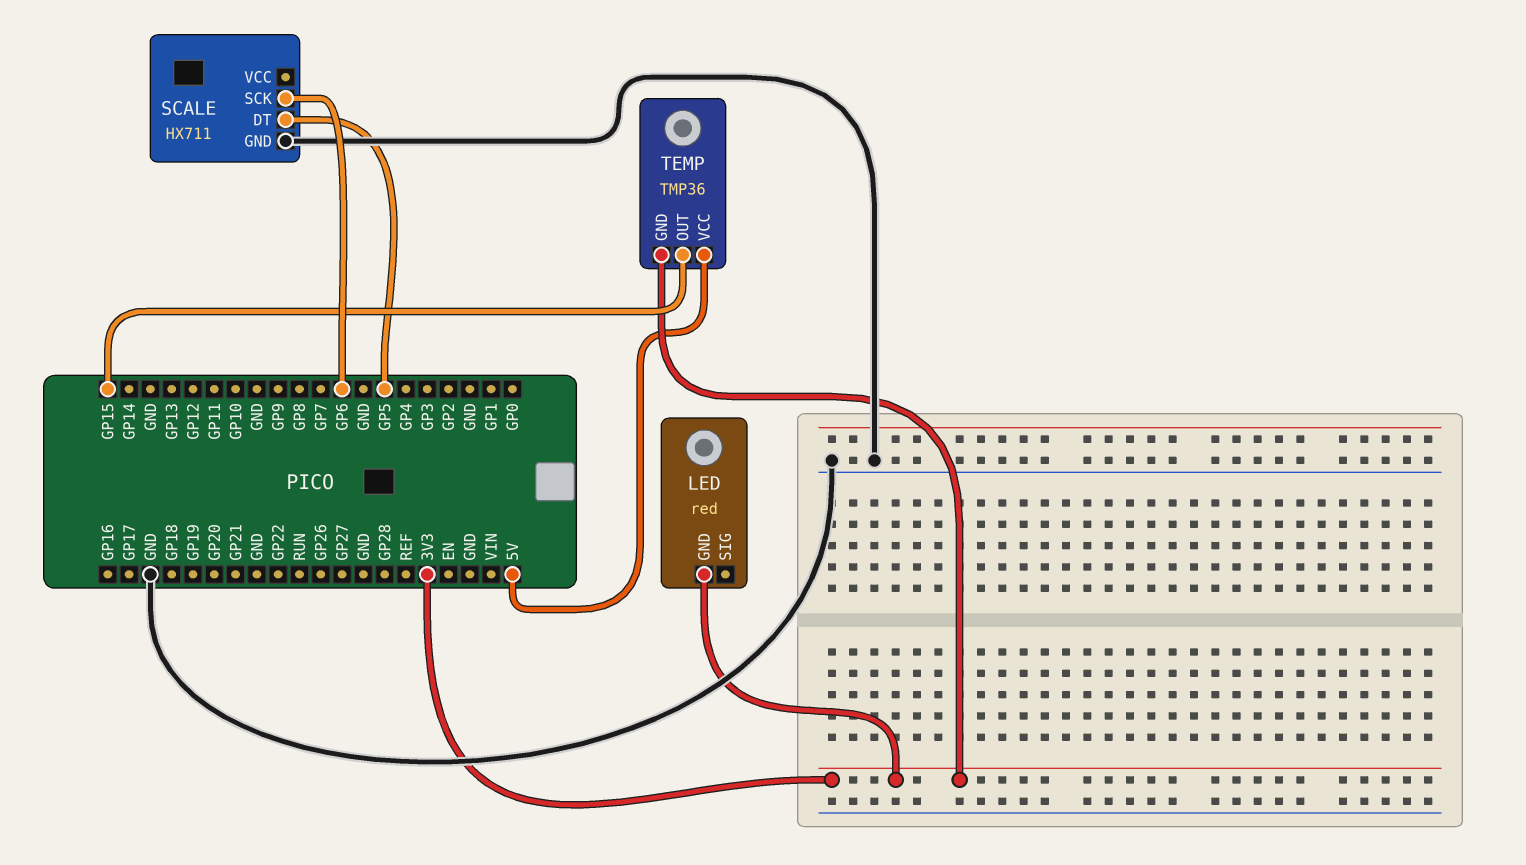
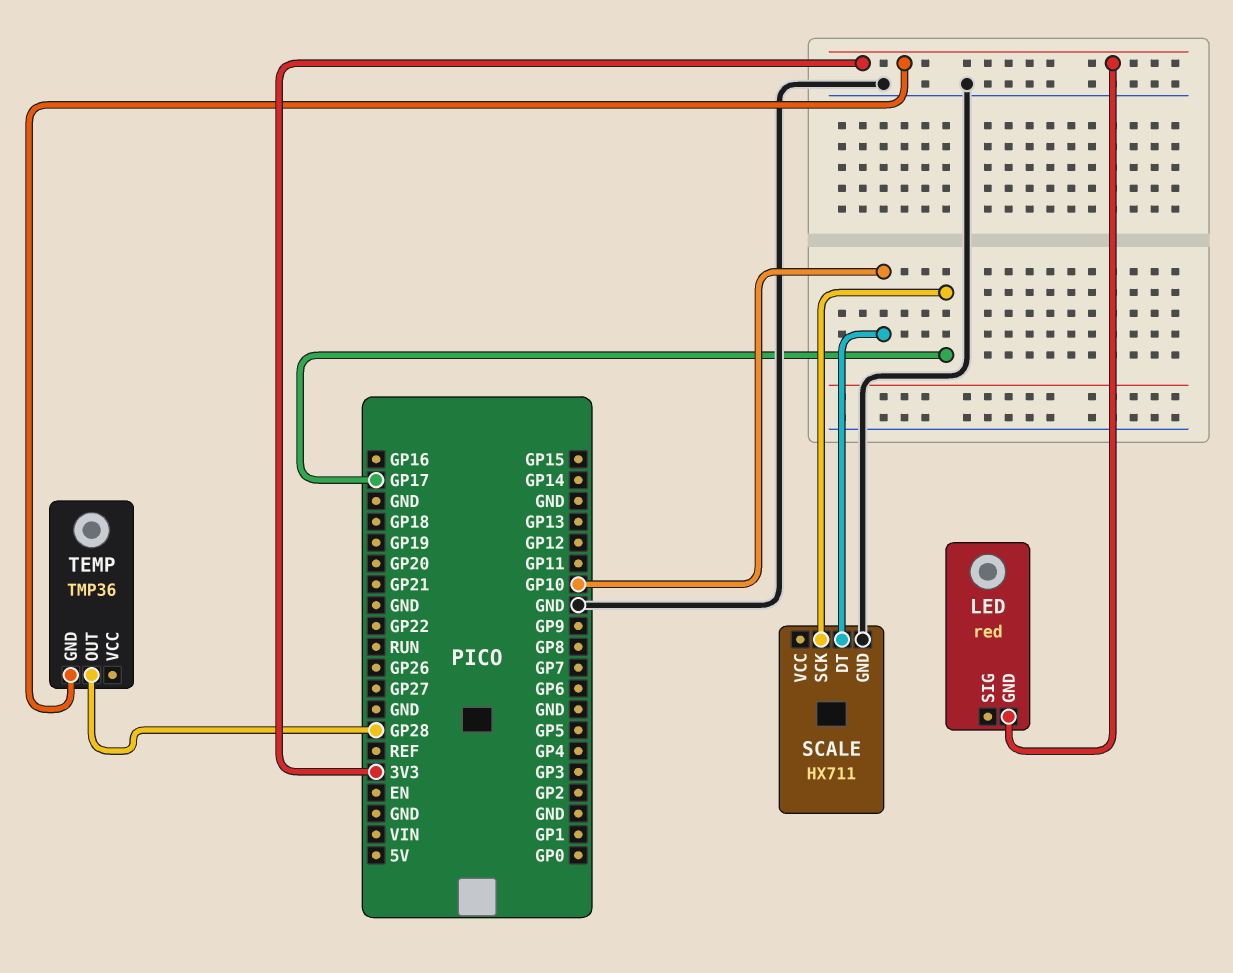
SCALE pin DT: GP5 -> GP10
SCALE pin SCK: GP6 -> GP17
TEMP pin OUT: GP15 -> GP28
TEMP pin VCC: 5V -> none

